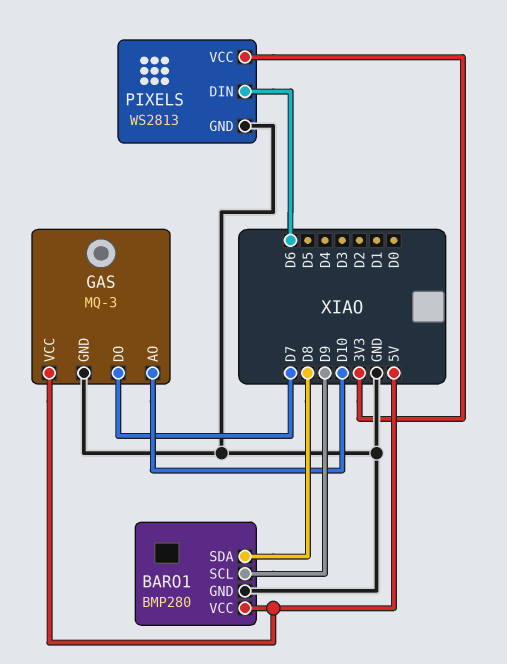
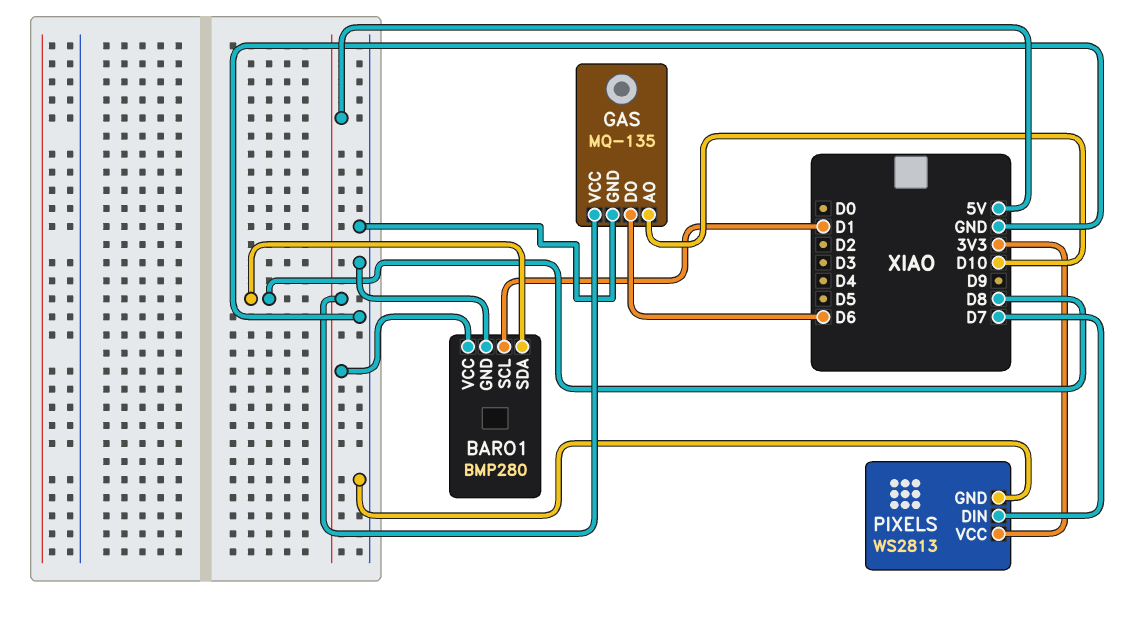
BARO1 pin SCL: D9 -> D1
GAS: MQ-3 -> MQ-135
GAS pin DO: D7 -> D6
PIXELS pin DIN: D6 -> D7

